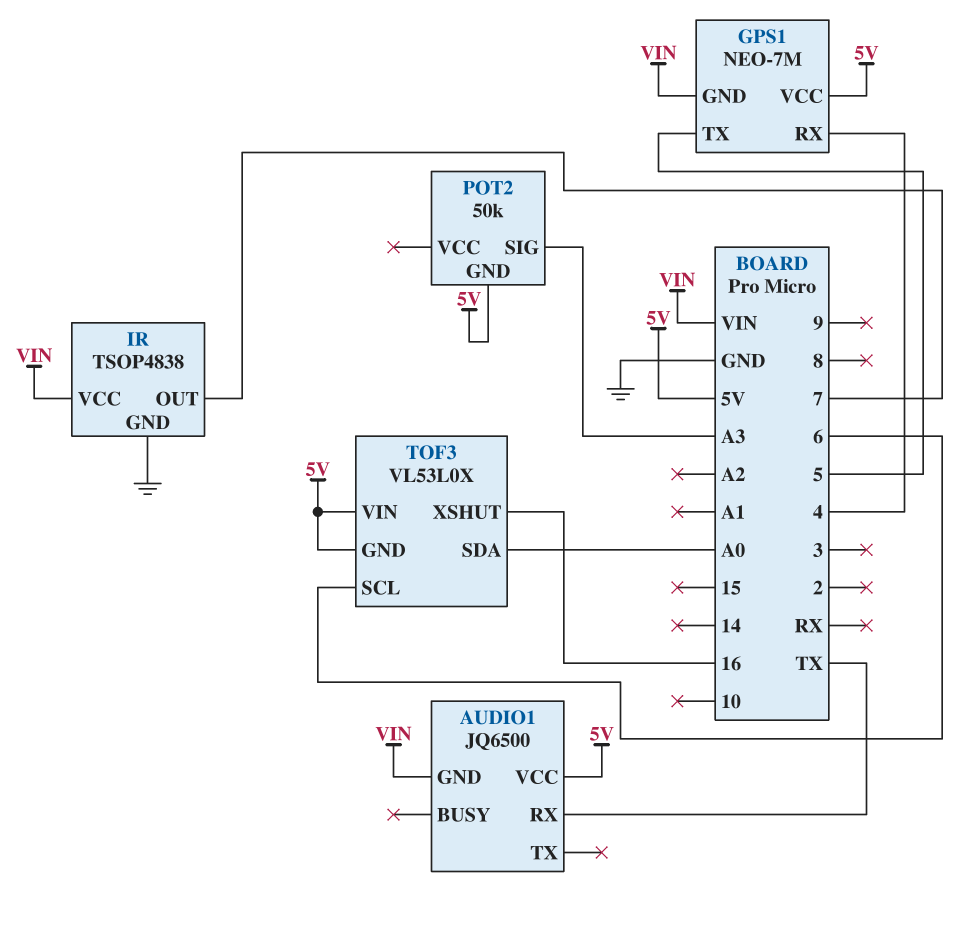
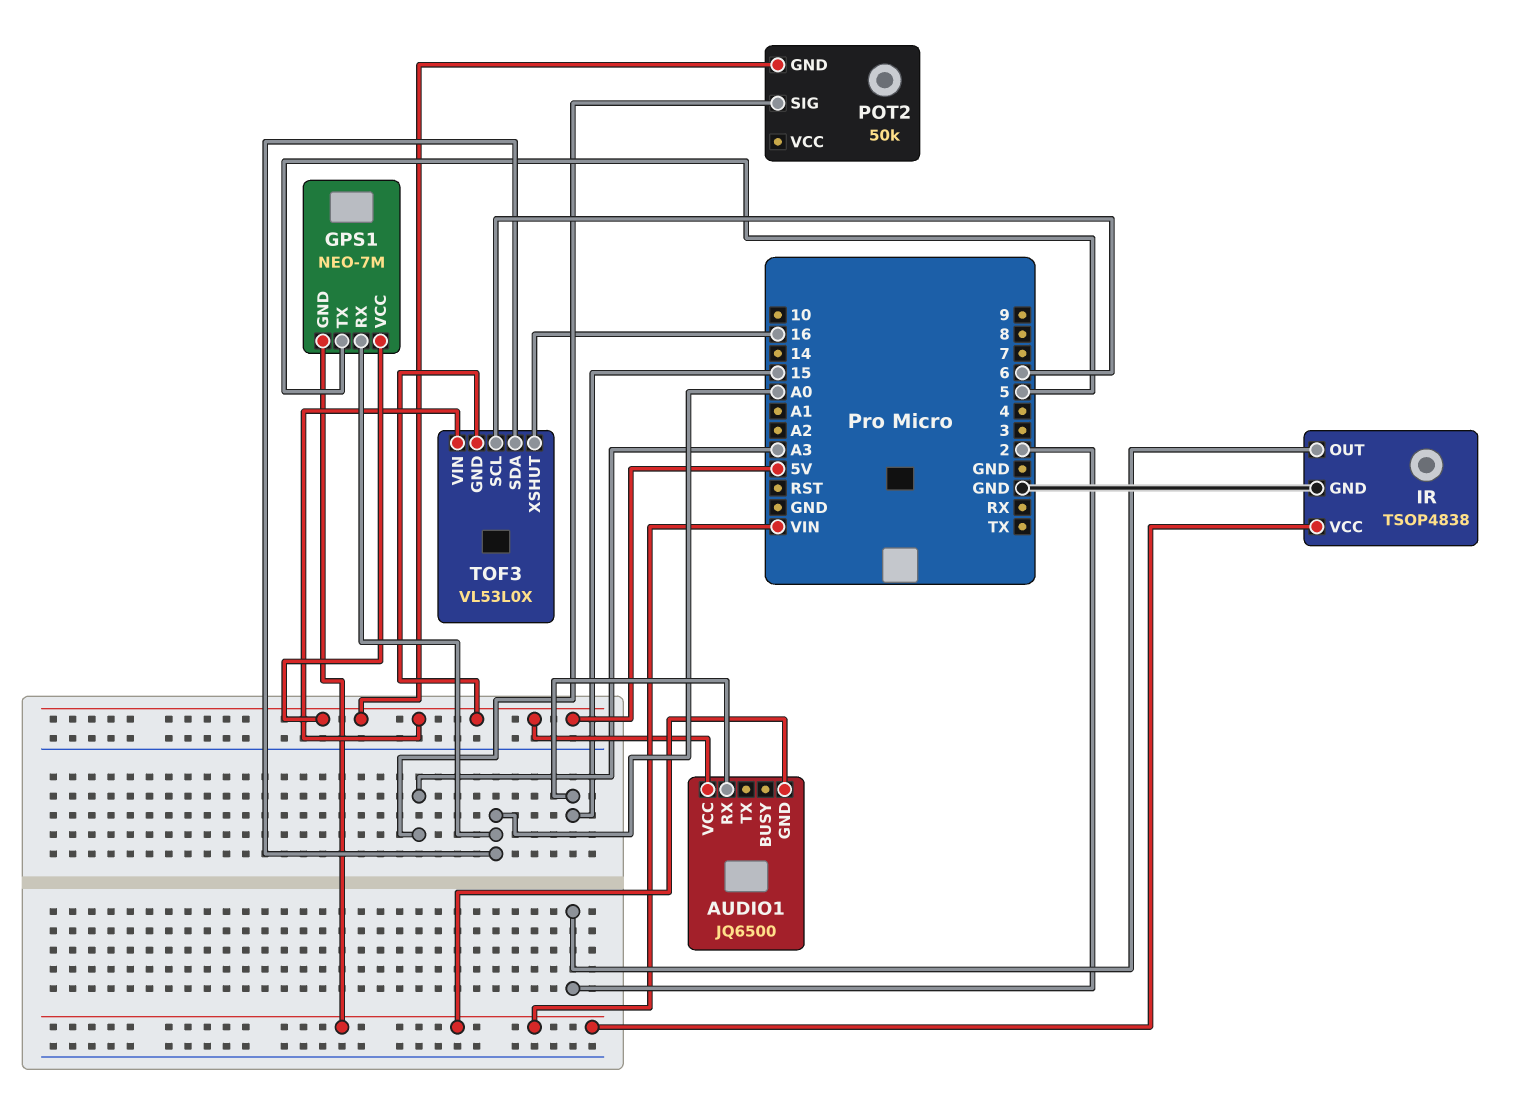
AUDIO1 pin RX: TX -> 15
GPS1 pin RX: 4 -> A0
IR pin OUT: 7 -> 2

